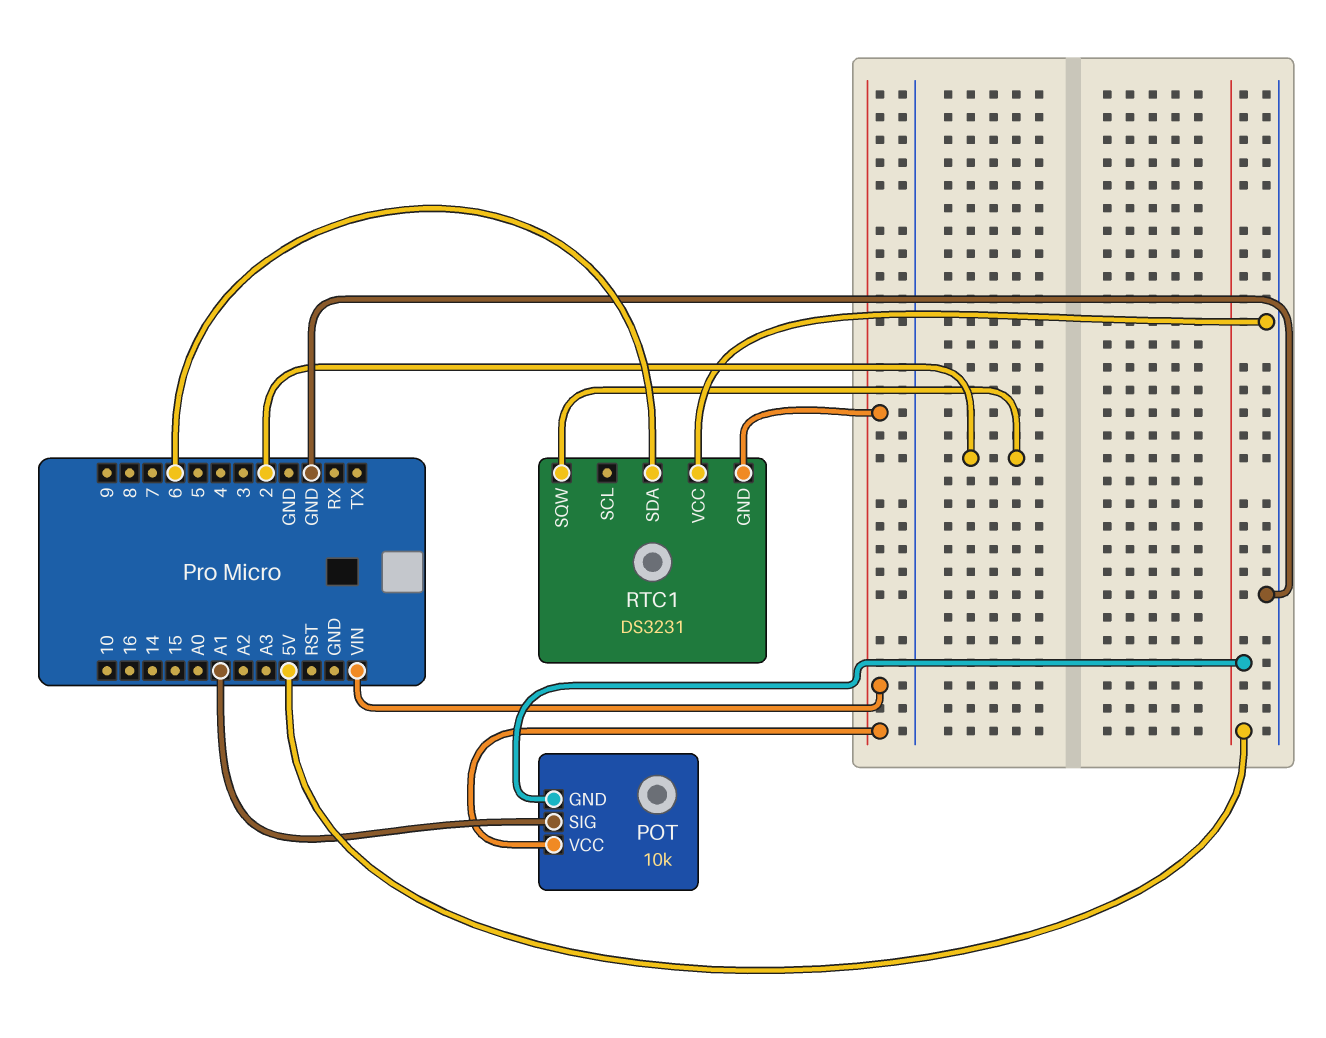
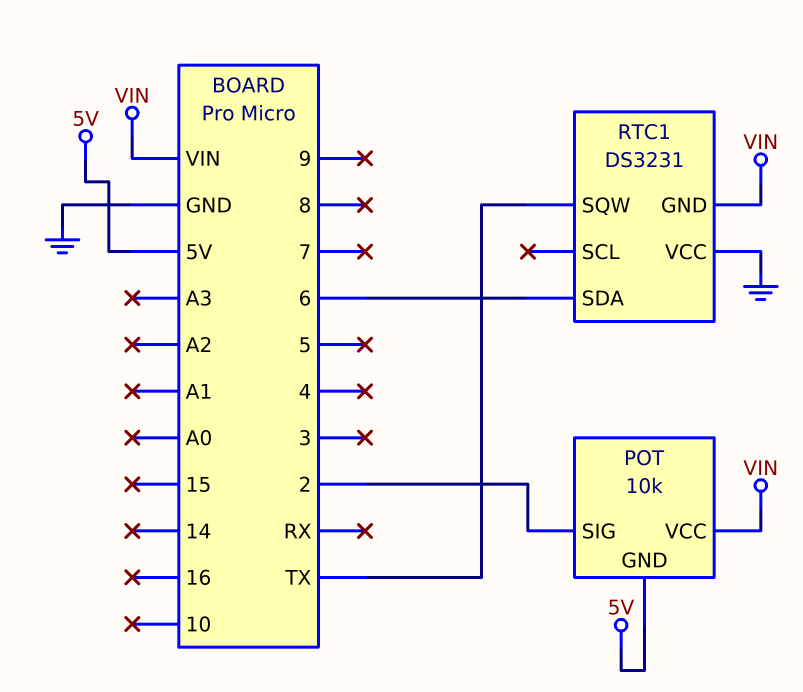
POT pin SIG: A1 -> 2
RTC1 pin SQW: 2 -> TX

